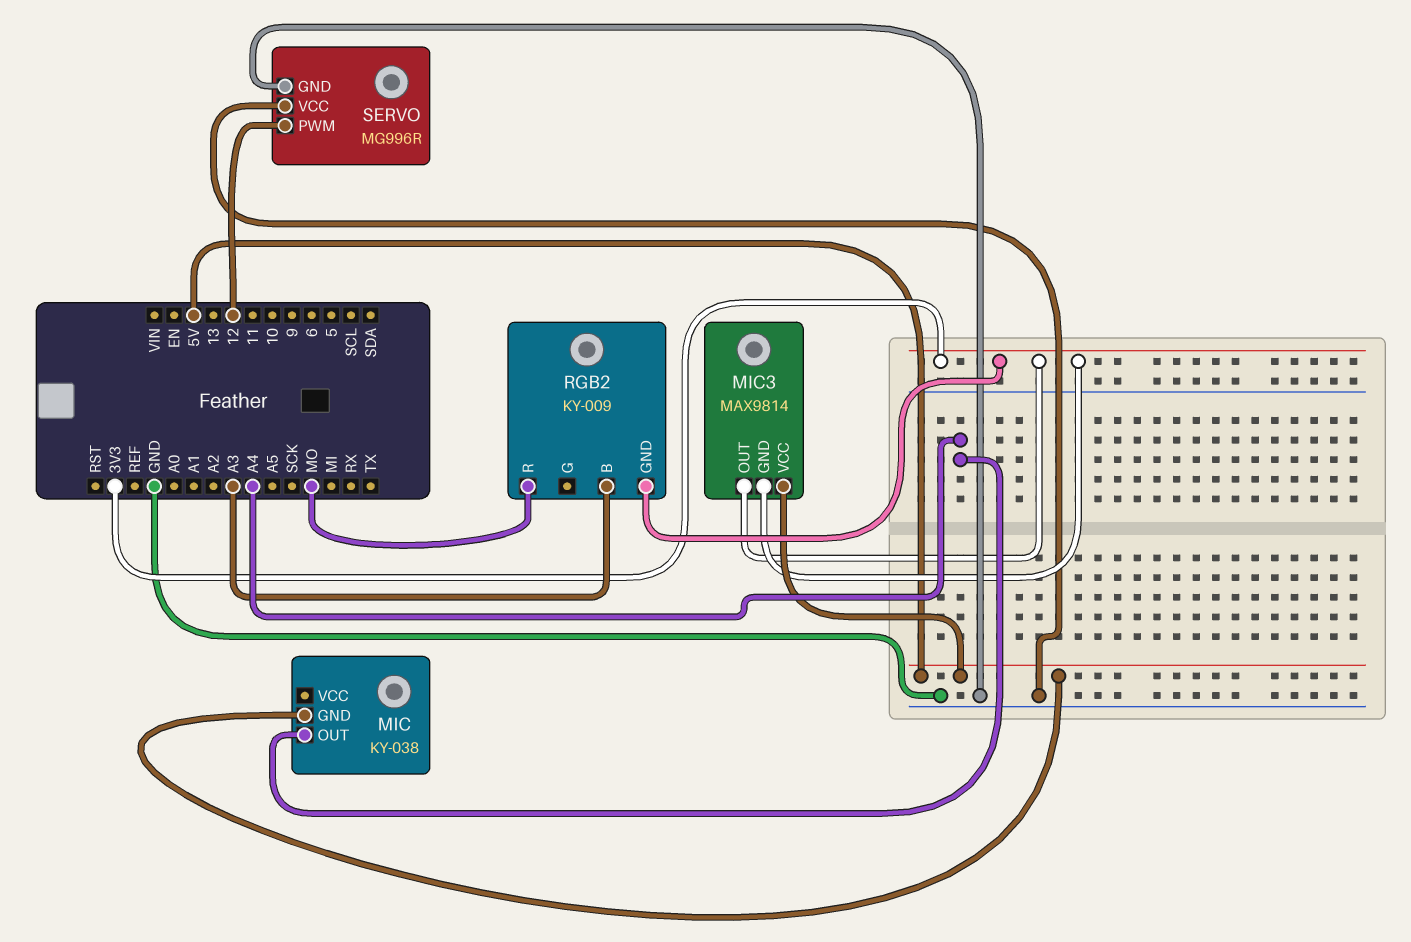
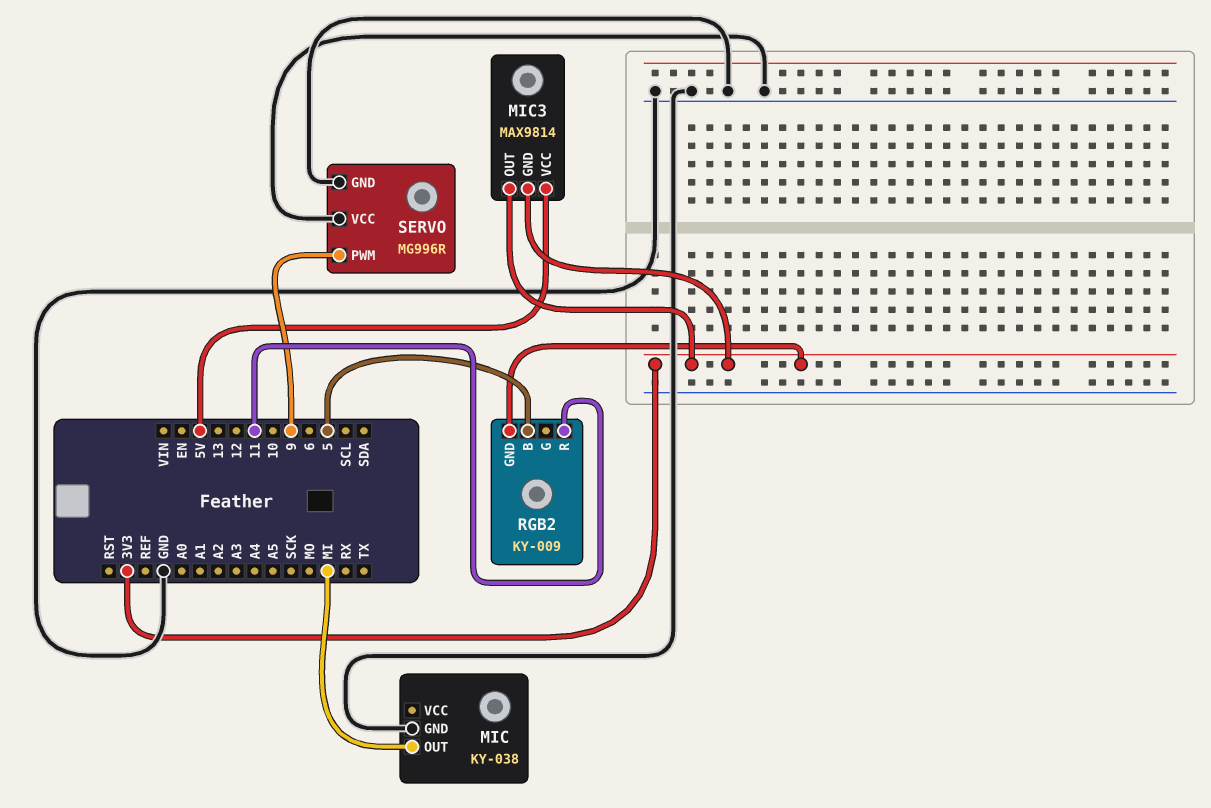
MIC pin GND: 5V -> GND
MIC pin OUT: A4 -> MI
RGB2 pin B: A3 -> 5
RGB2 pin R: MO -> 11
SERVO pin PWM: 12 -> 9

